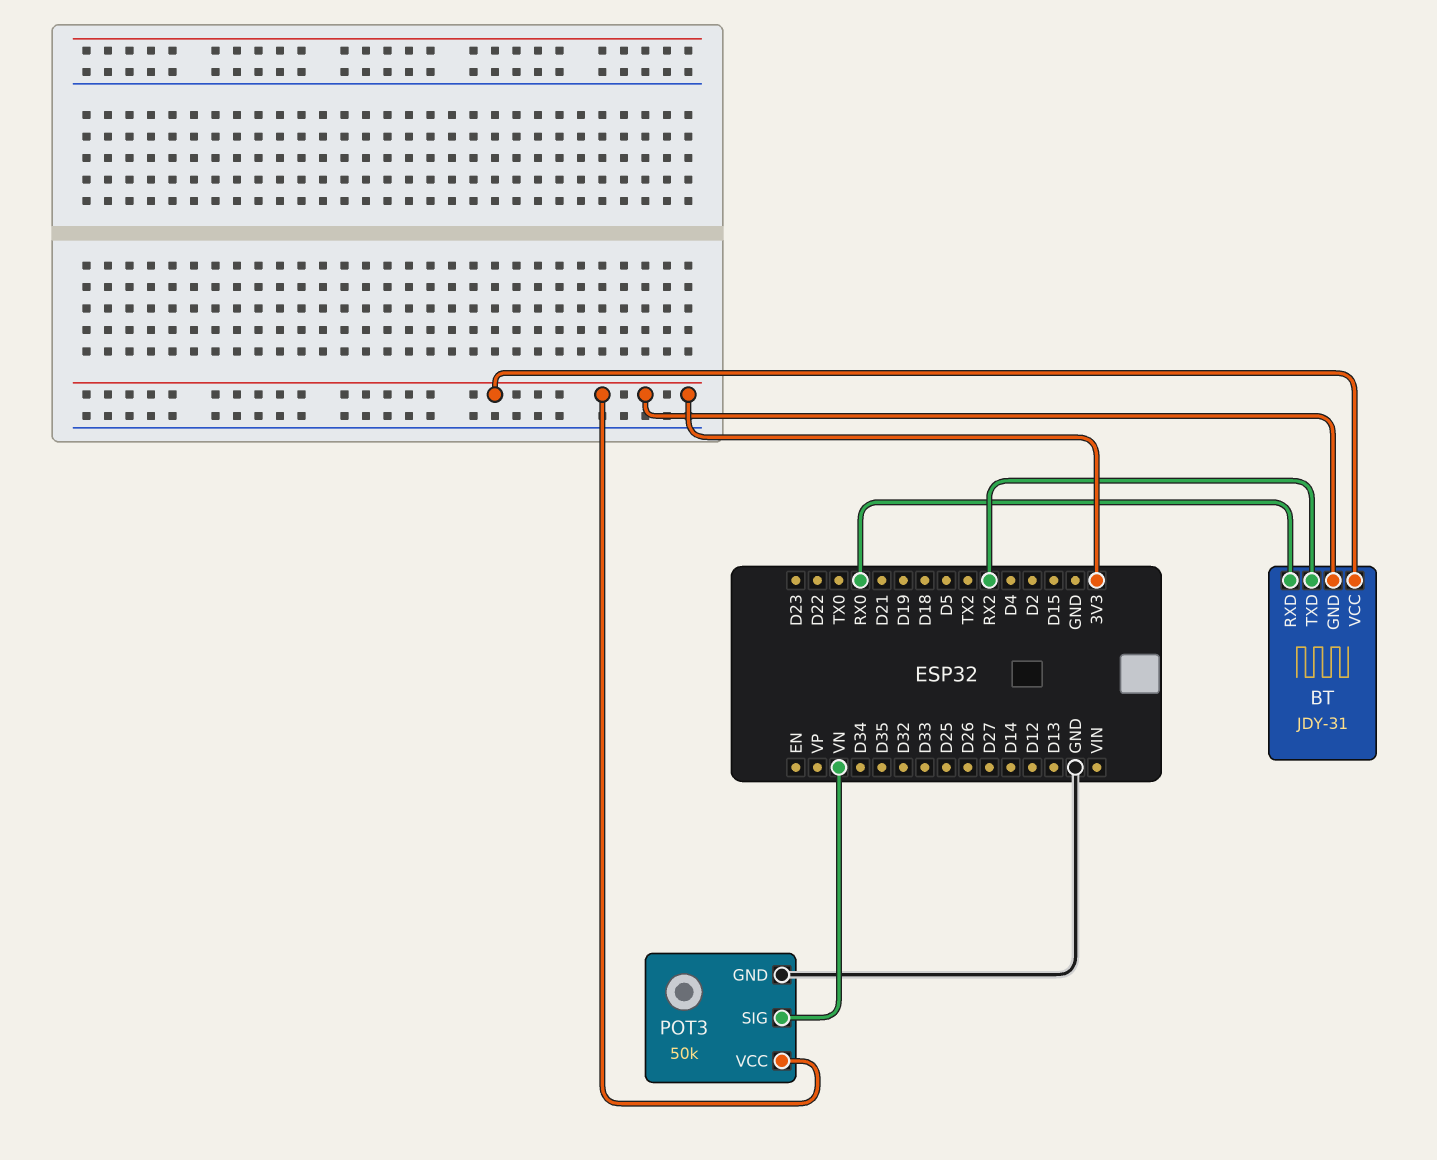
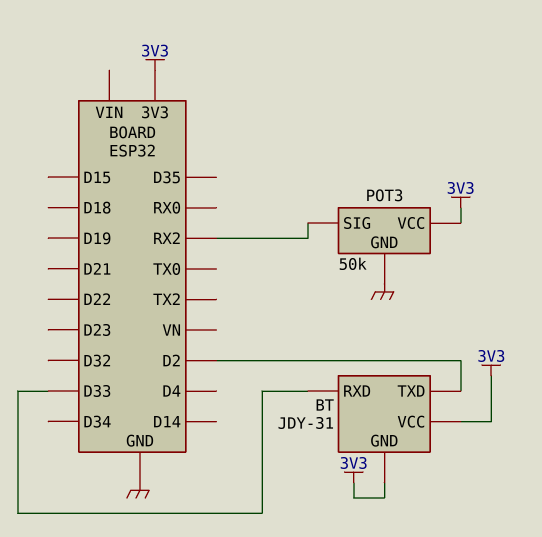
BT pin RXD: RX0 -> D33
BT pin TXD: RX2 -> D2
POT3 pin SIG: VN -> RX2

